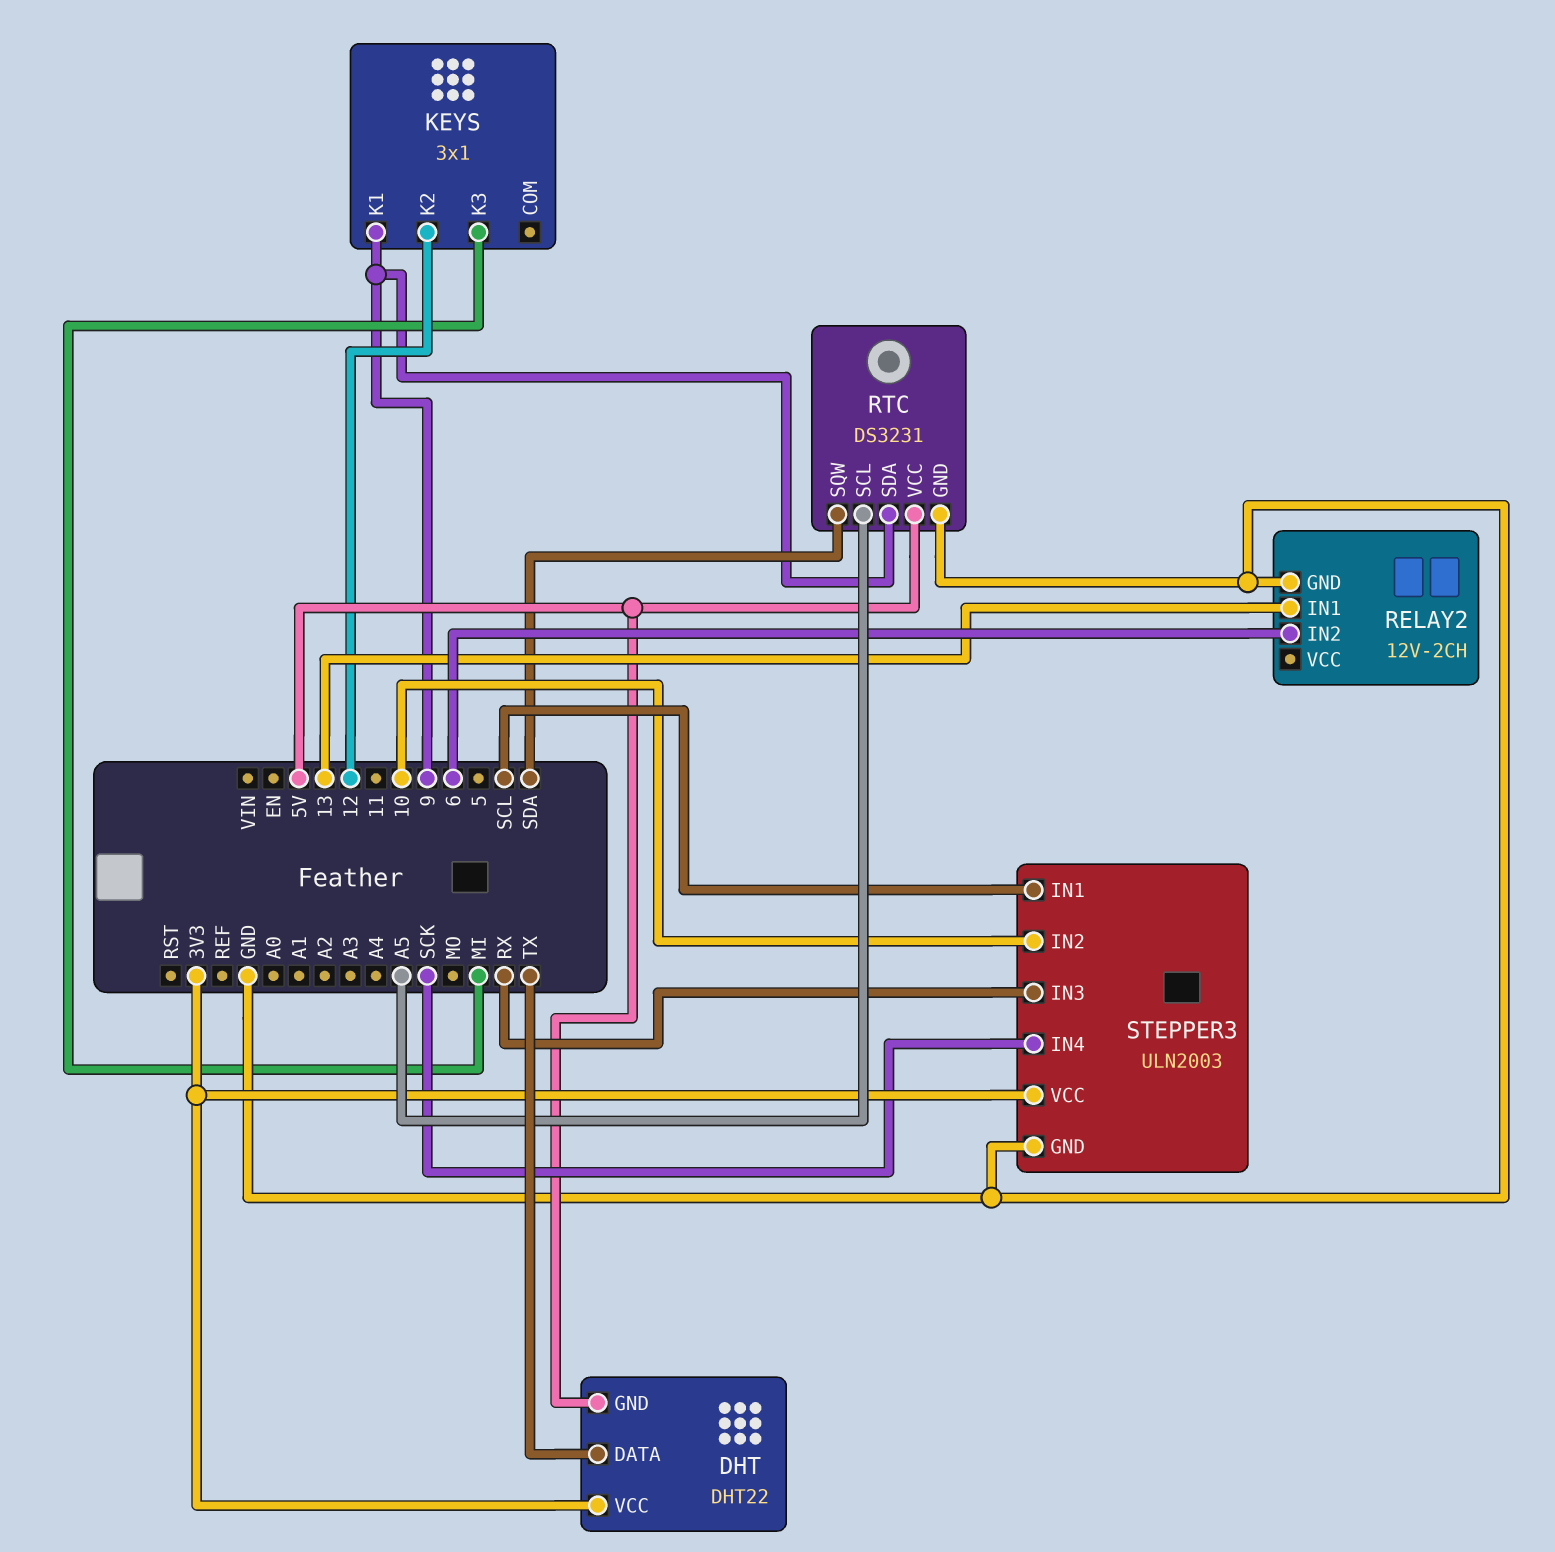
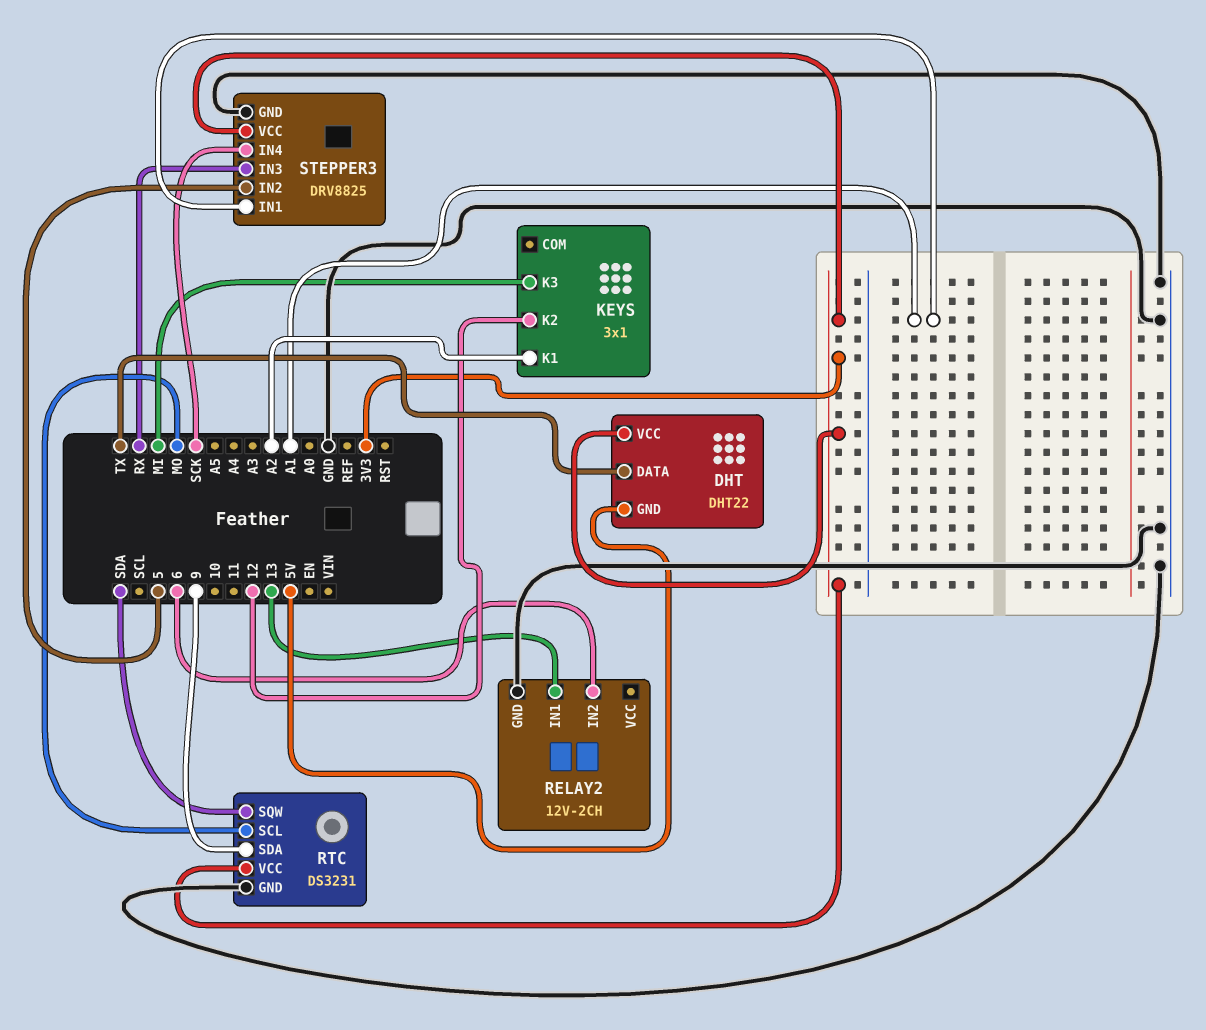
KEYS pin K1: 9 -> A2
RTC pin SCL: A5 -> MO
RTC pin VCC: 5V -> 3V3
STEPPER3: ULN2003 -> DRV8825
STEPPER3 pin IN1: SCL -> A1
STEPPER3 pin IN2: 10 -> 5

